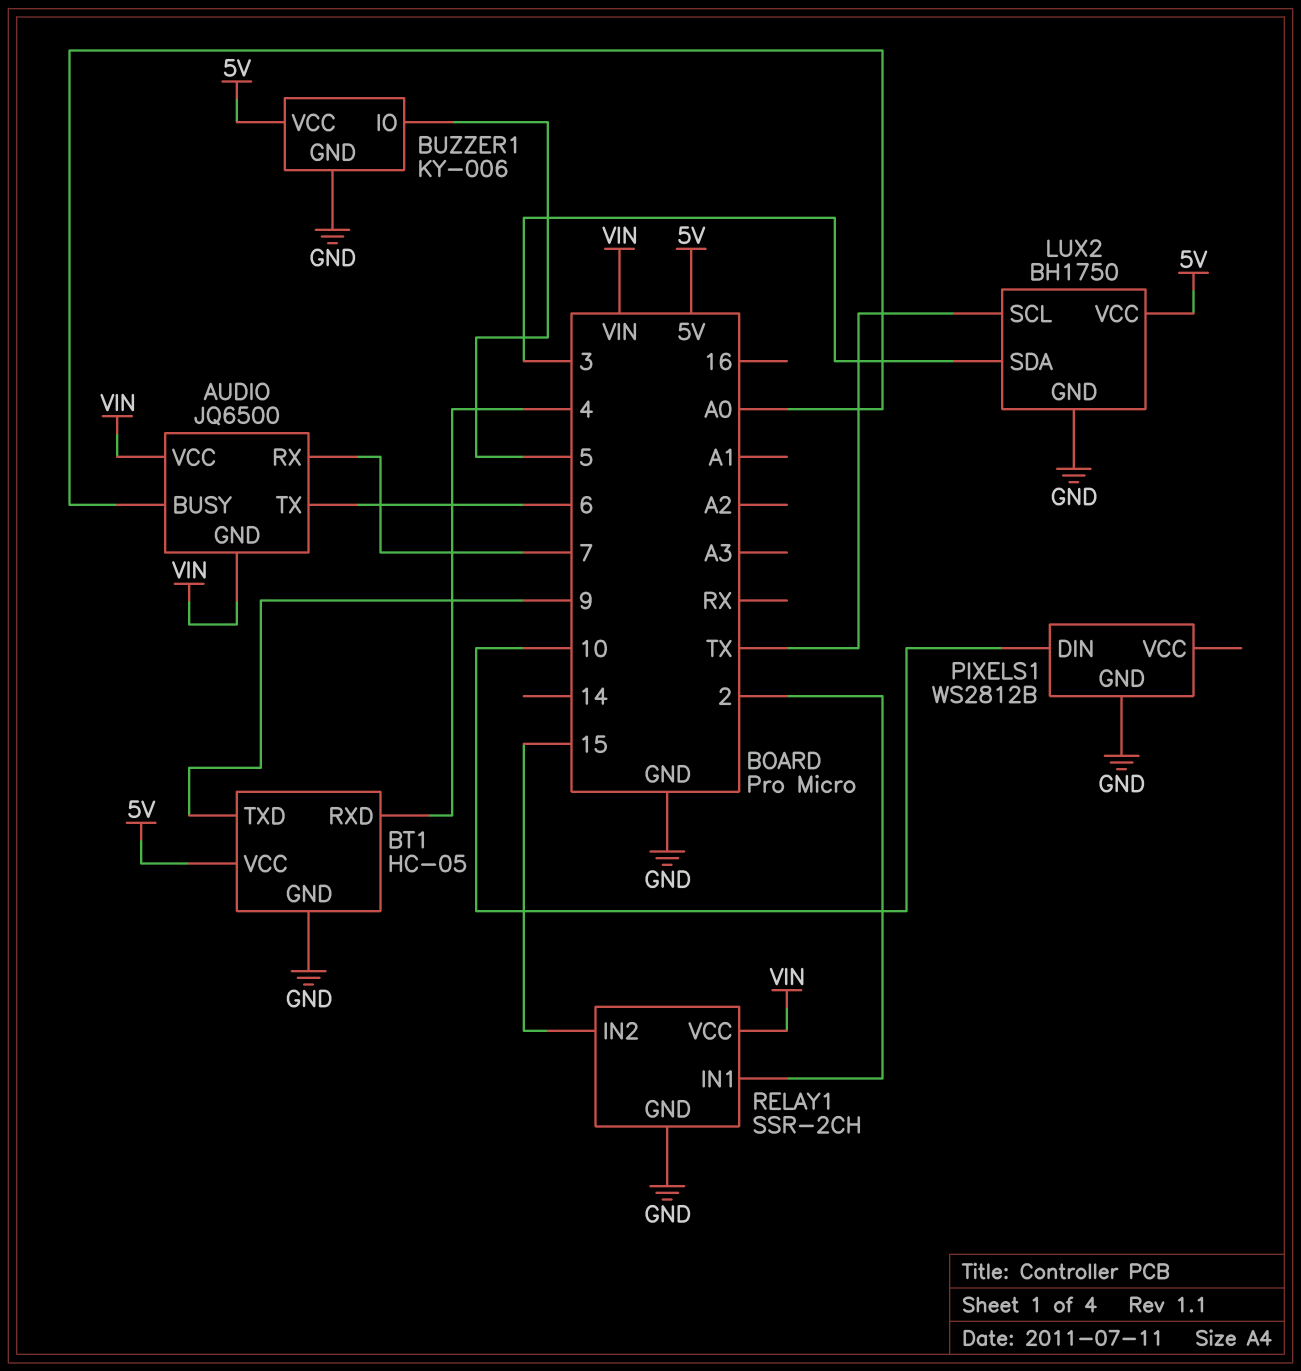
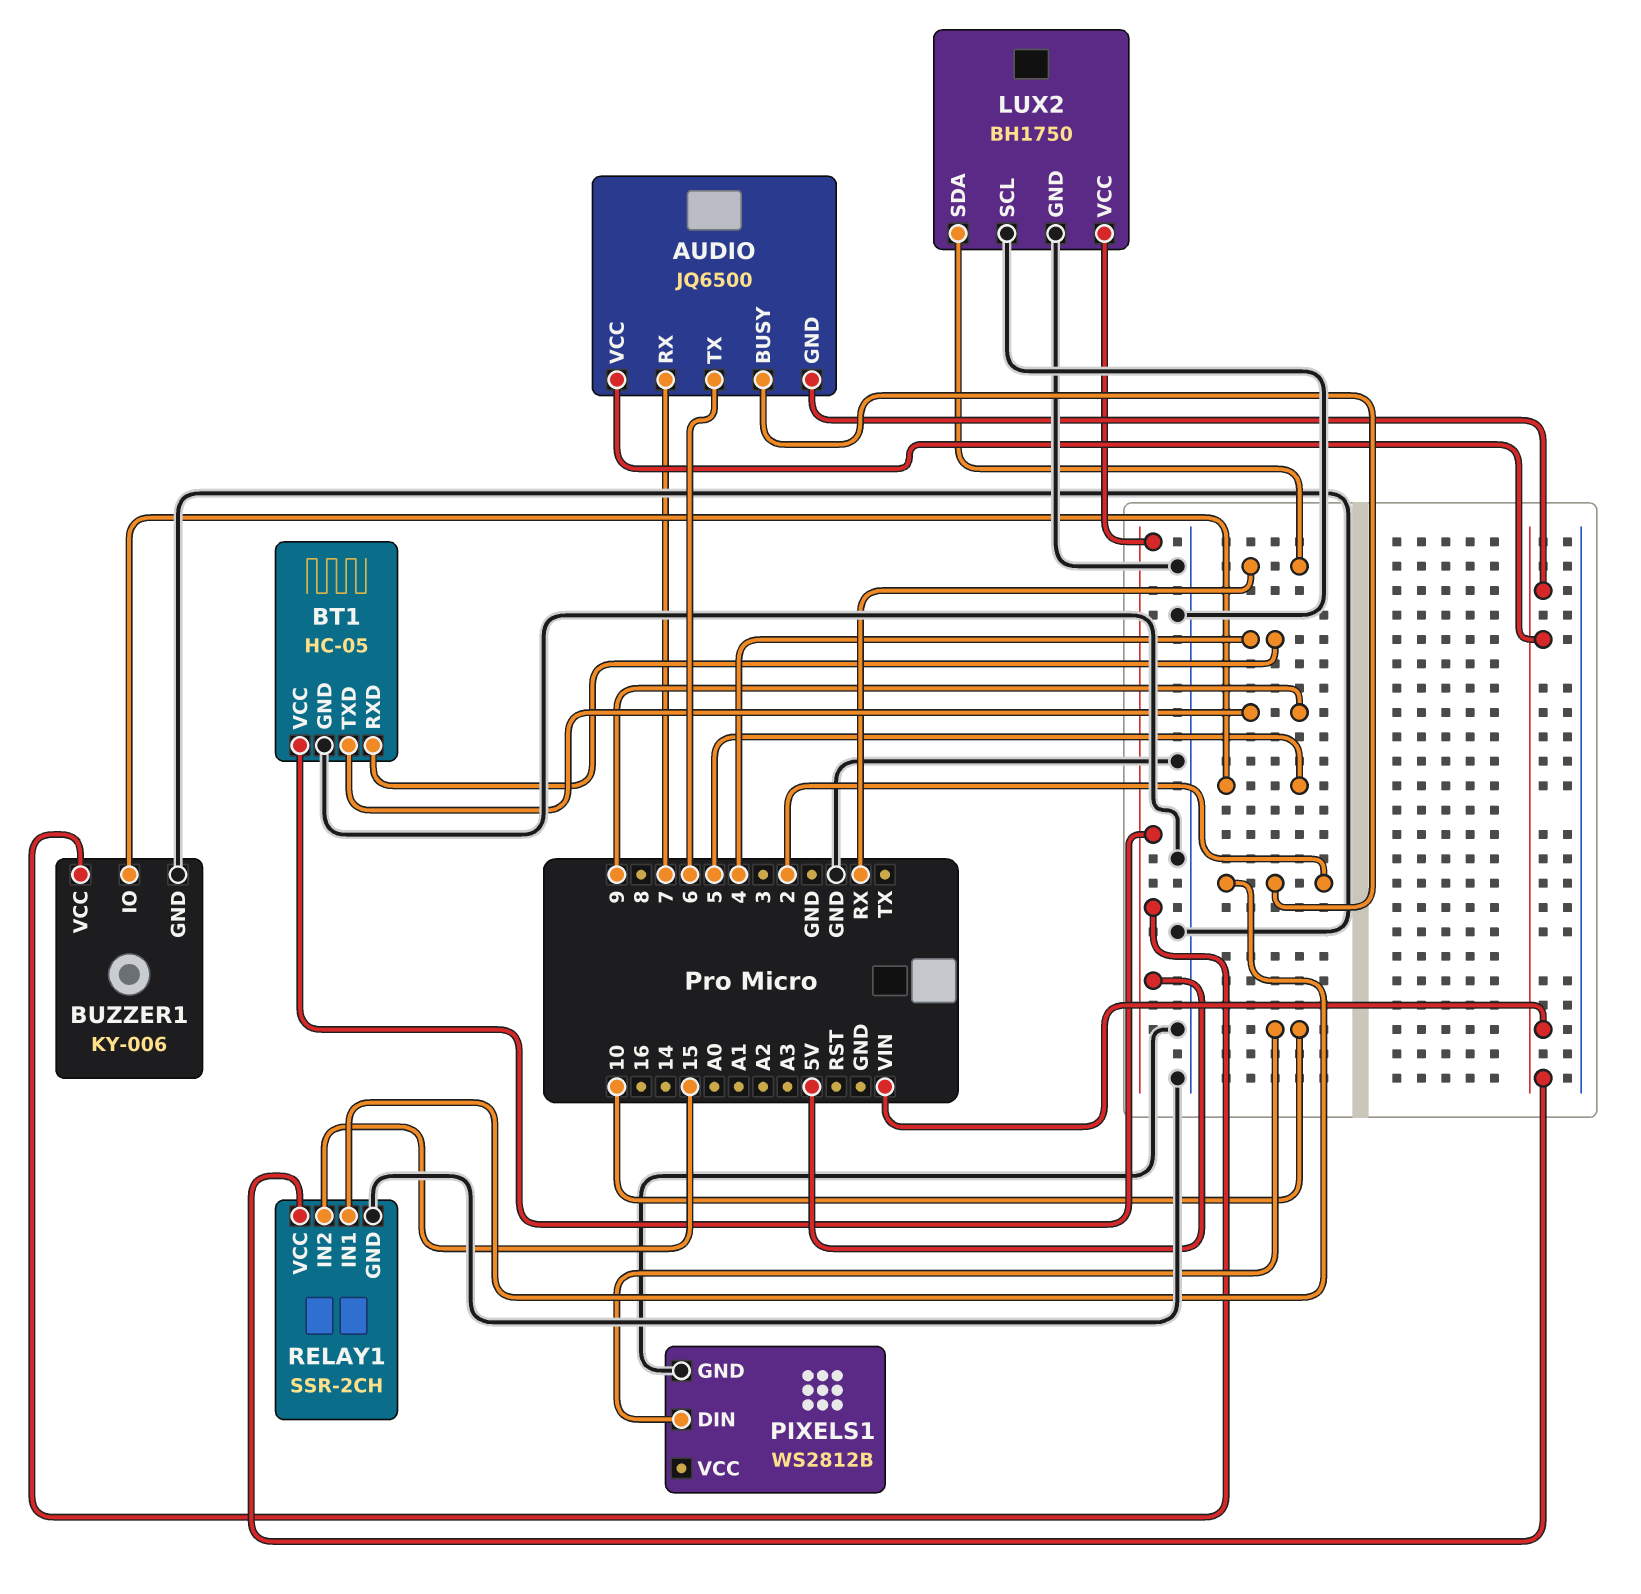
AUDIO pin BUSY: A0 -> 2
LUX2 pin SCL: TX -> GND
LUX2 pin SDA: 3 -> RX

